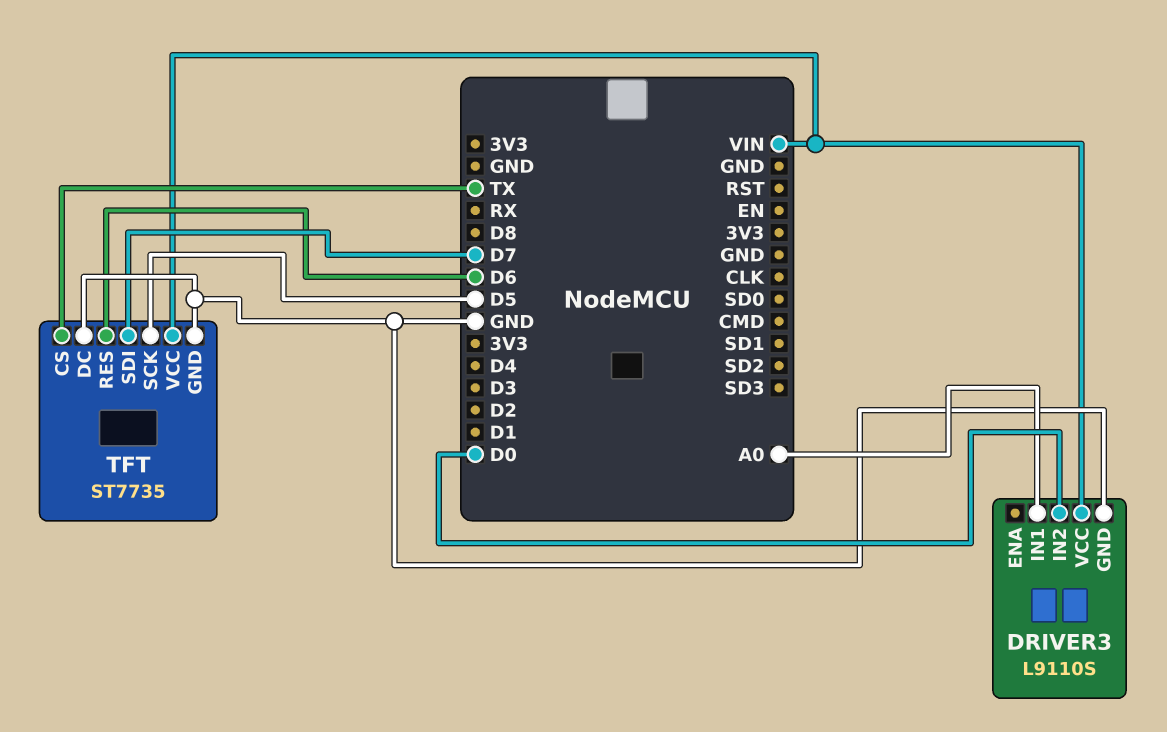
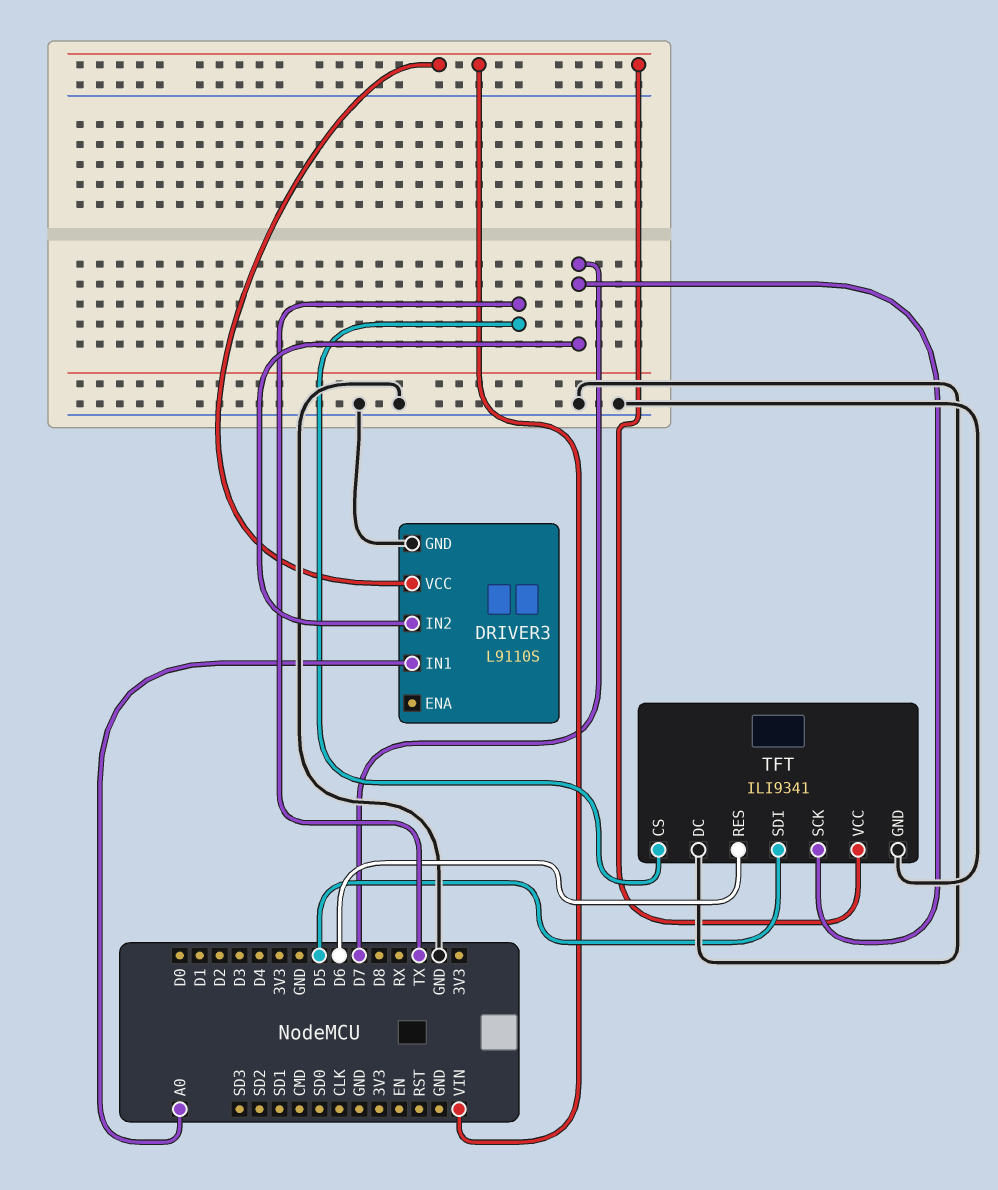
DRIVER3 pin IN2: D0 -> D7
TFT: ST7735 -> ILI9341
TFT pin SCK: D5 -> D7
TFT pin SDI: D7 -> D5

